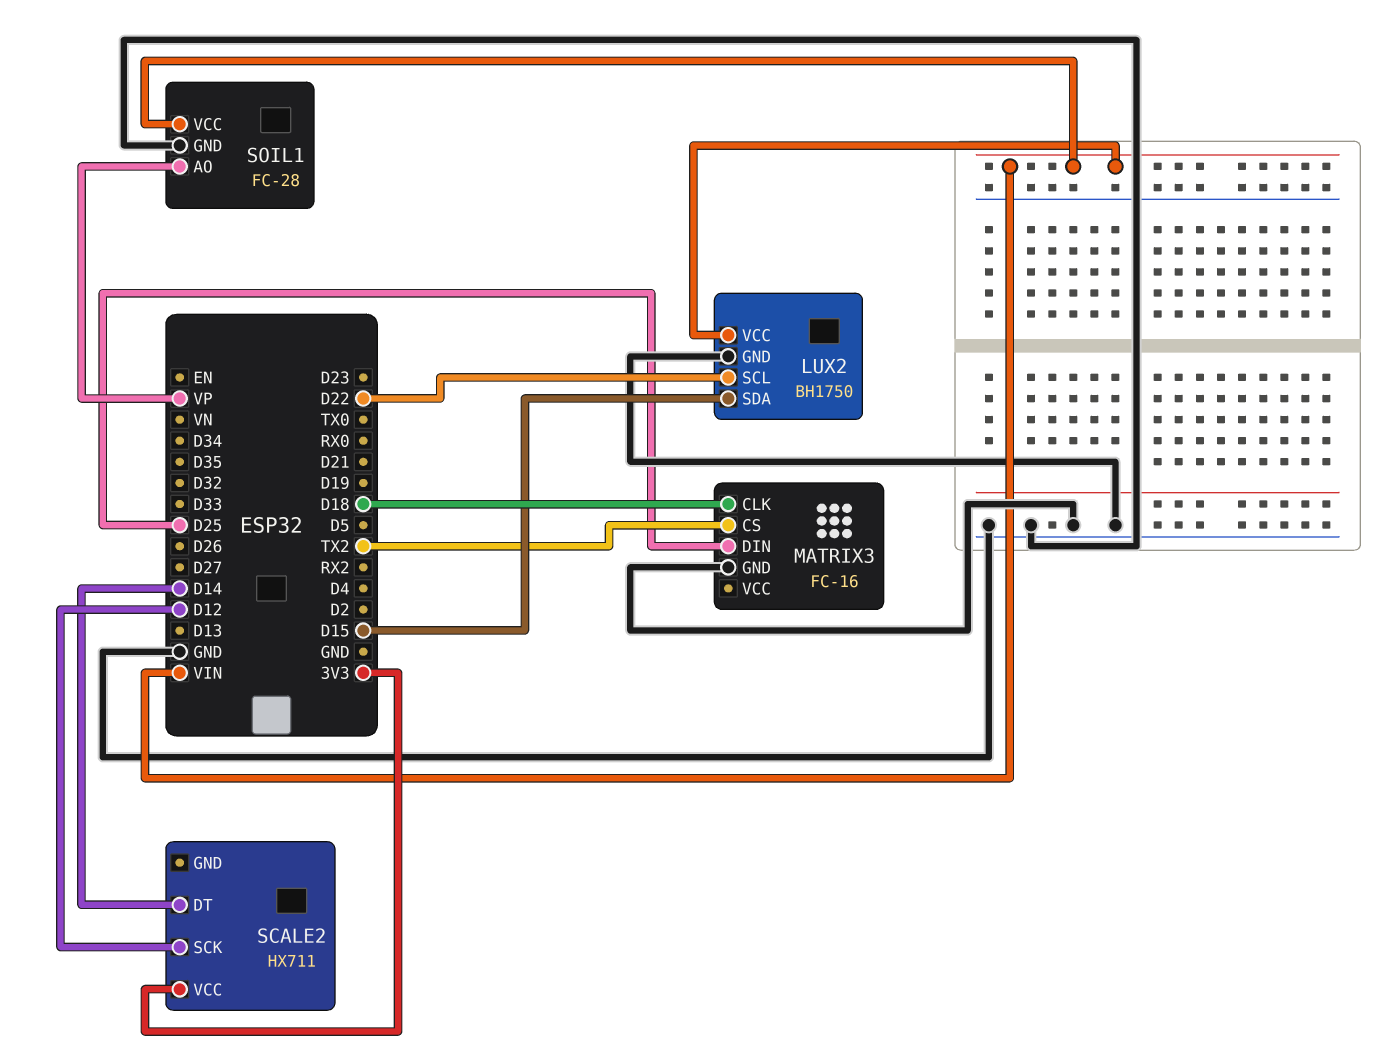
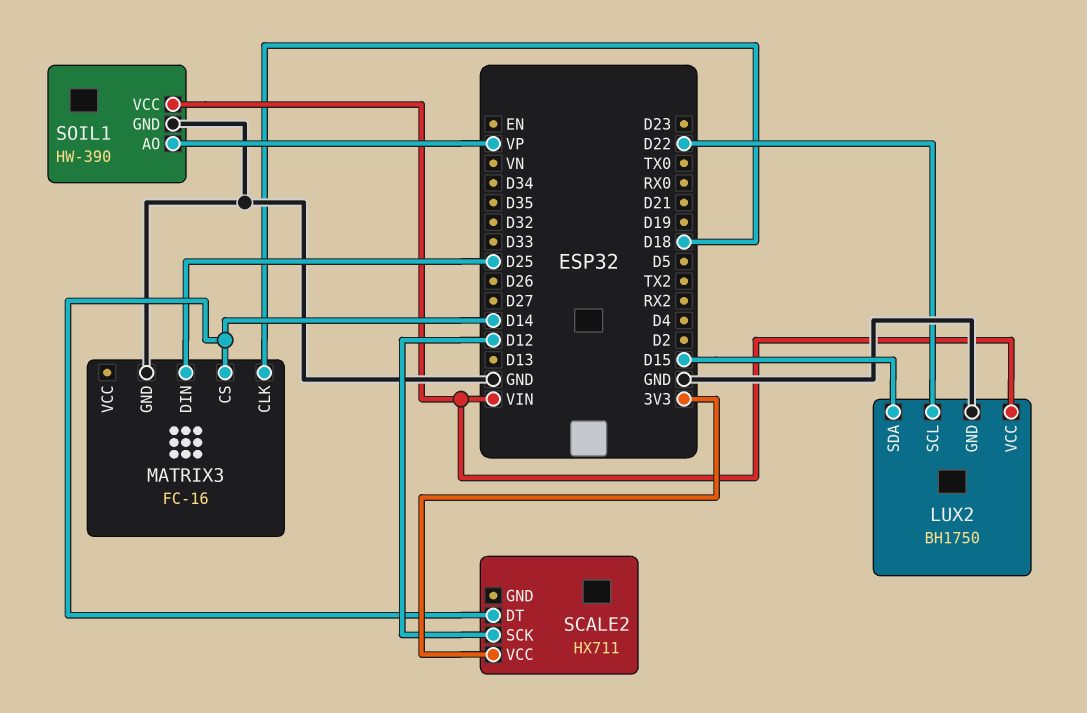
MATRIX3 pin CS: TX2 -> D14
SOIL1: FC-28 -> HW-390

